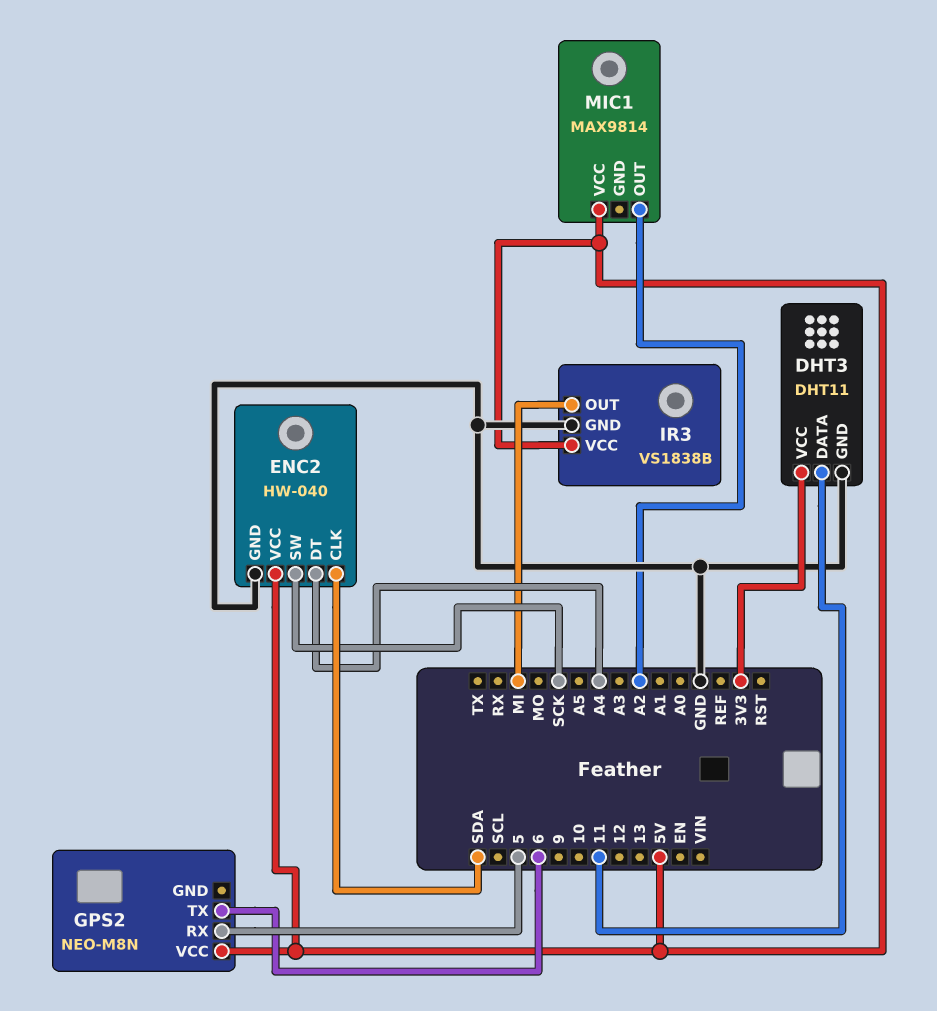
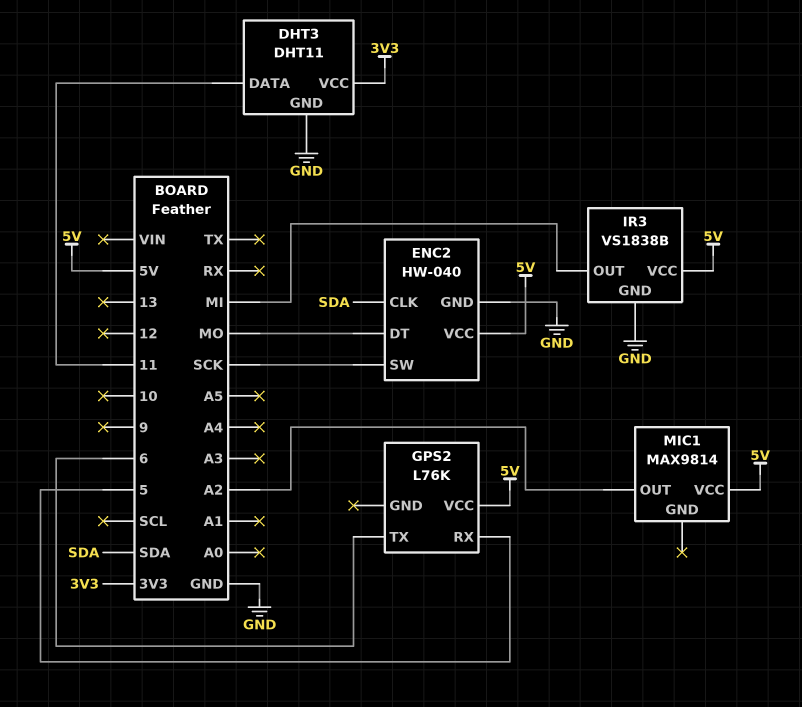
ENC2 pin DT: A4 -> MO
GPS2: NEO-M8N -> L76K

